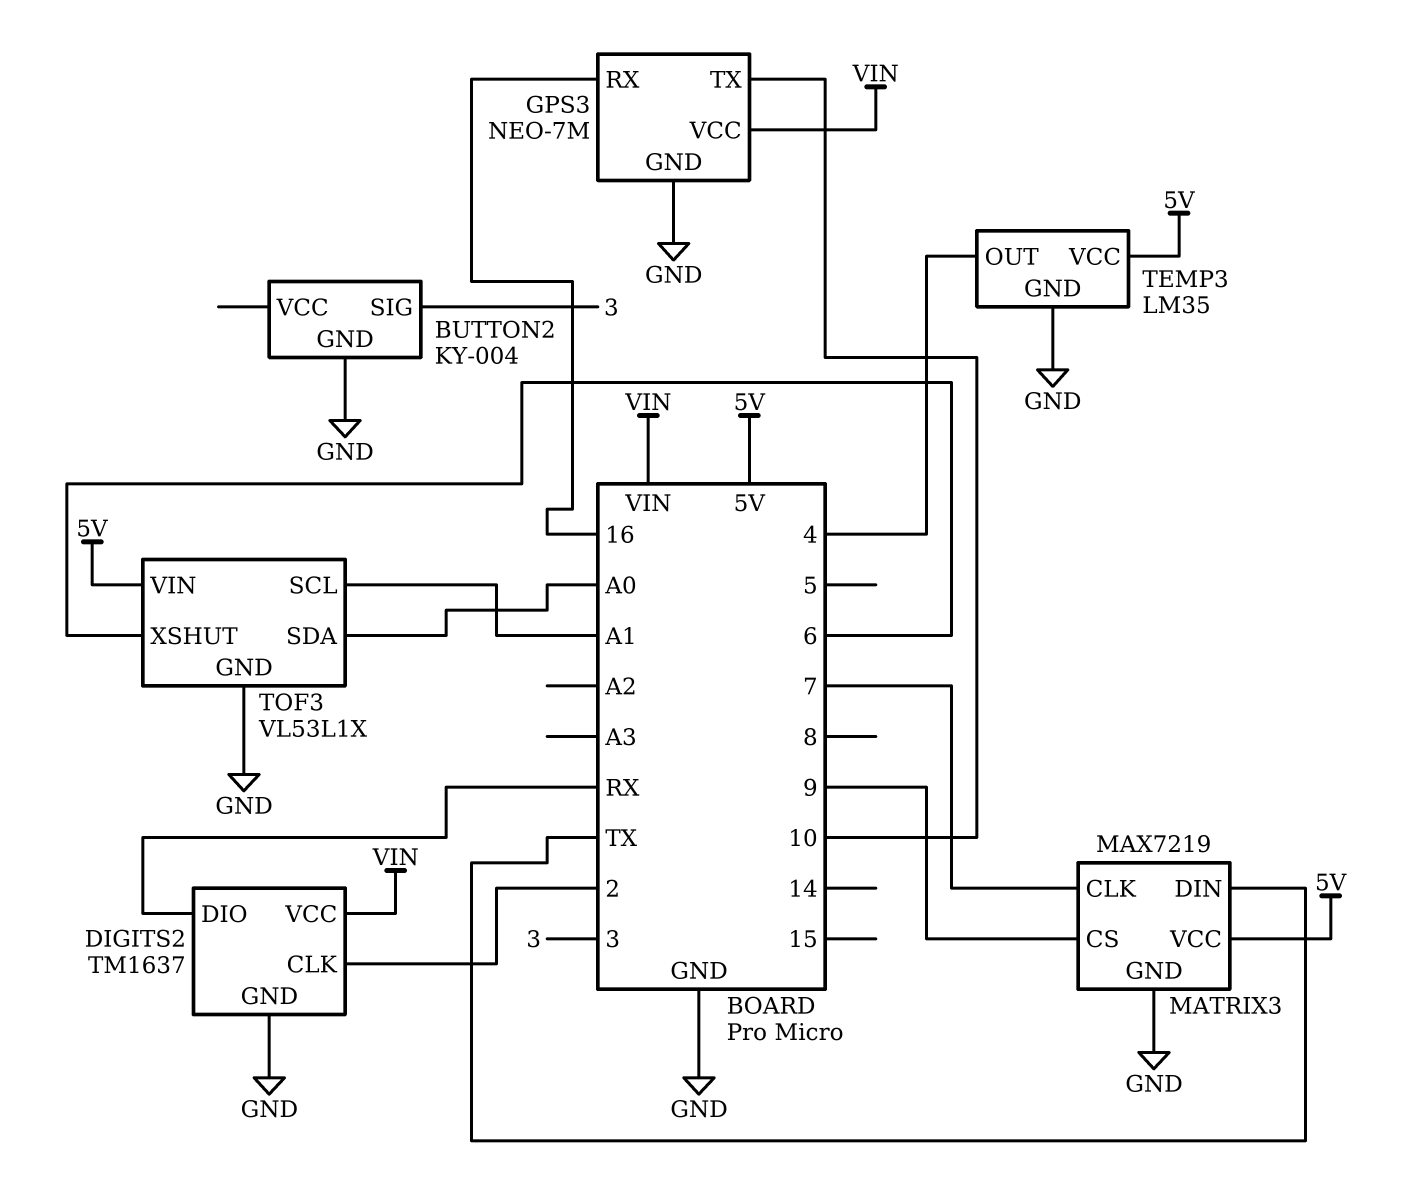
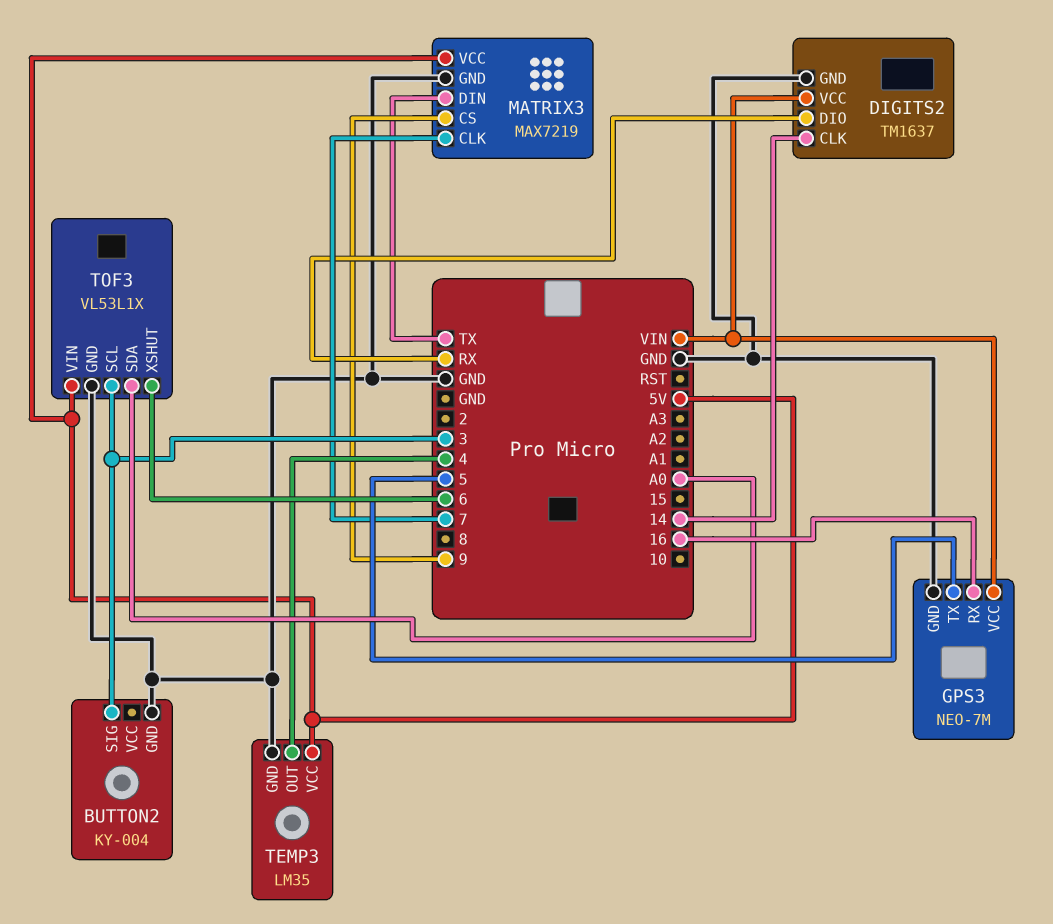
DIGITS2 pin CLK: 2 -> 14
GPS3 pin TX: 10 -> 5
TOF3 pin SCL: A1 -> 3

